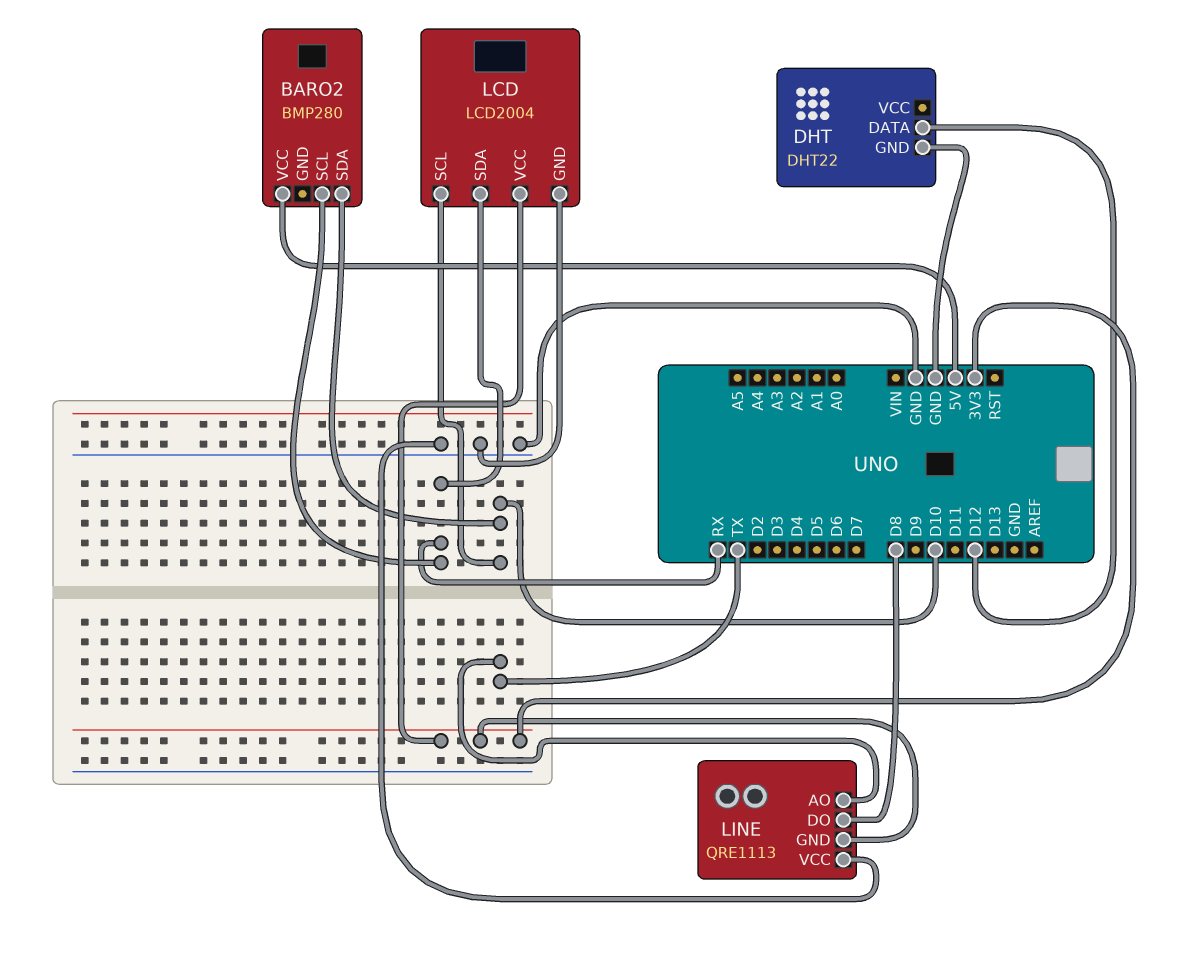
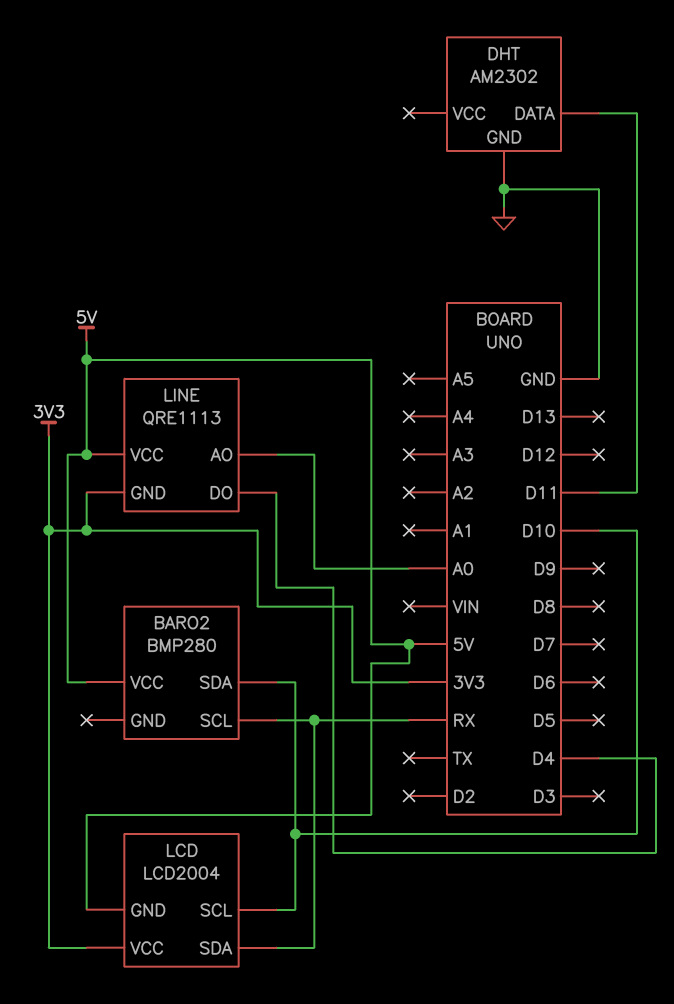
DHT: DHT22 -> AM2302
DHT pin DATA: D12 -> D11
LCD pin GND: GND -> 5V
LINE pin AO: TX -> A0
LINE pin DO: D8 -> D4
LINE pin VCC: GND -> 5V

